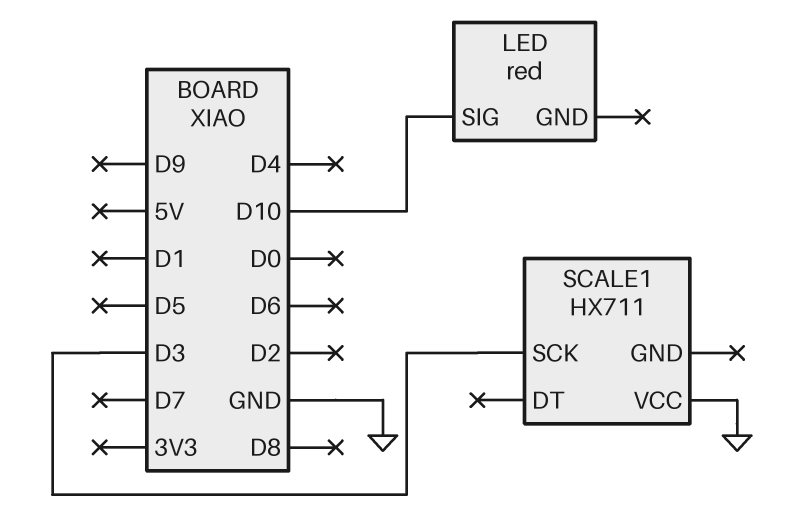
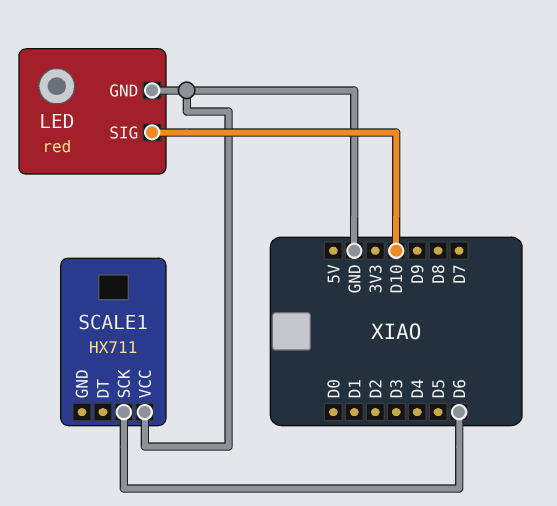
LED pin GND: none -> GND
SCALE1 pin SCK: D3 -> D6

